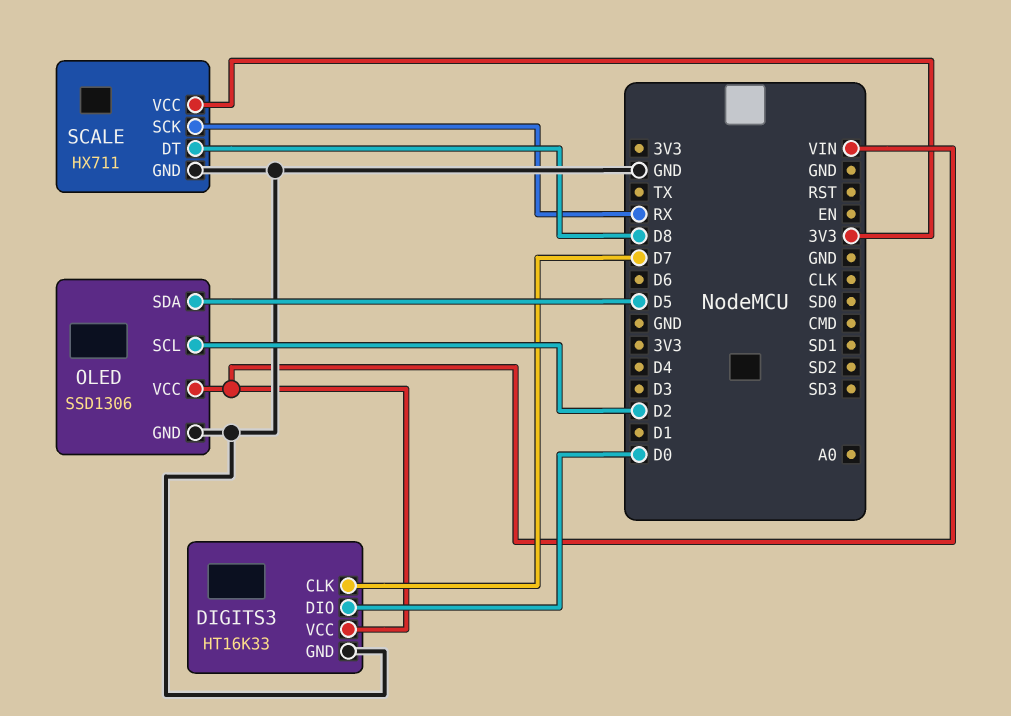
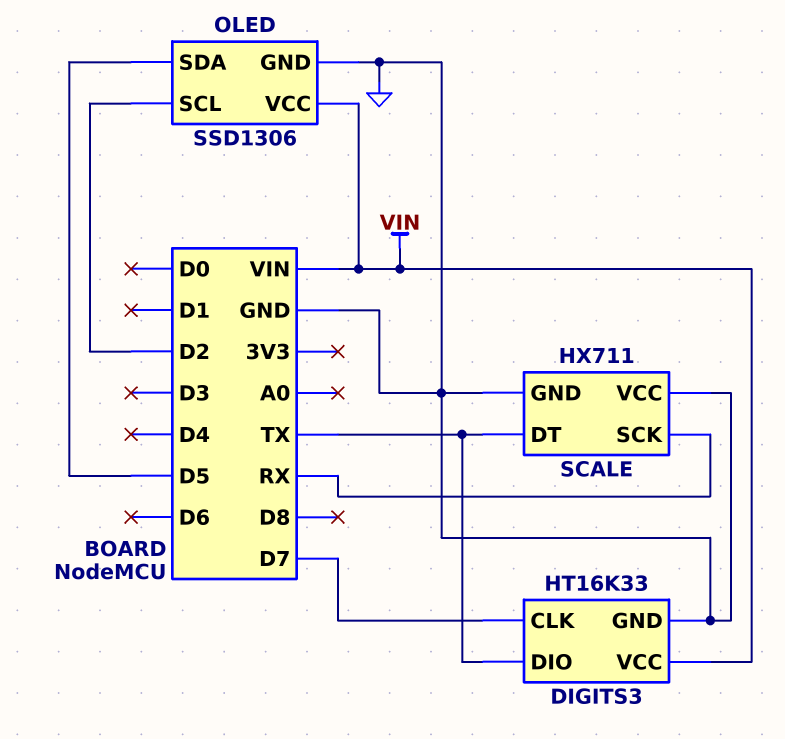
DIGITS3 pin DIO: D0 -> TX
SCALE pin DT: D8 -> TX
SCALE pin VCC: 3V3 -> GND

